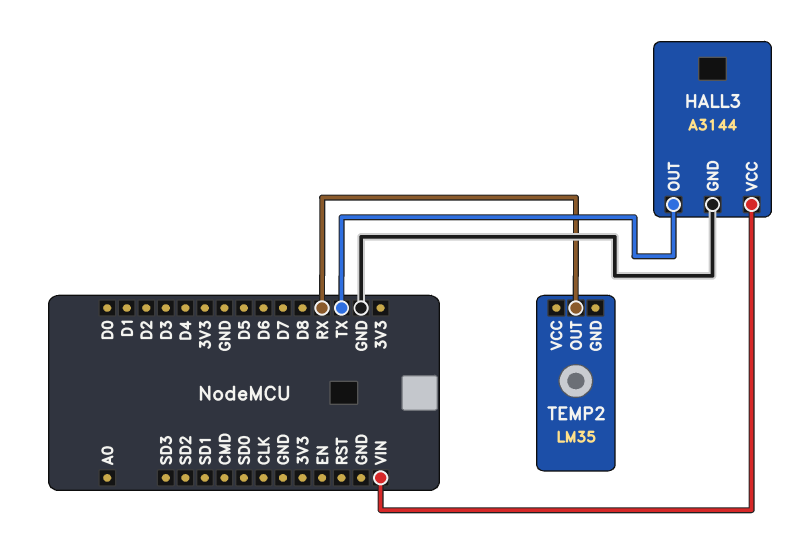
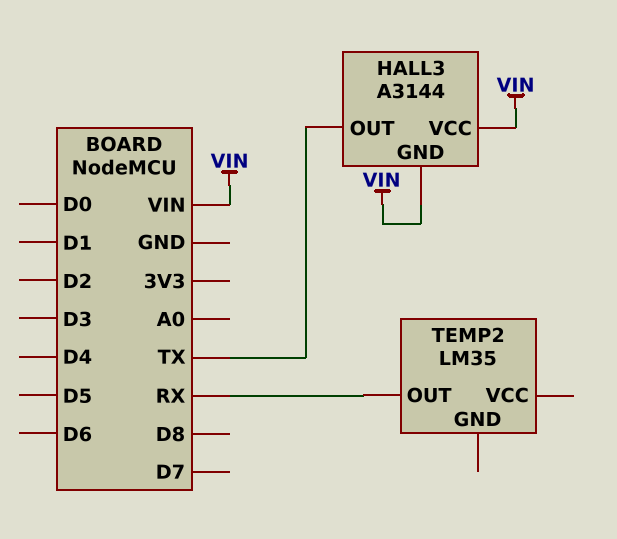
HALL3 pin GND: GND -> VIN

